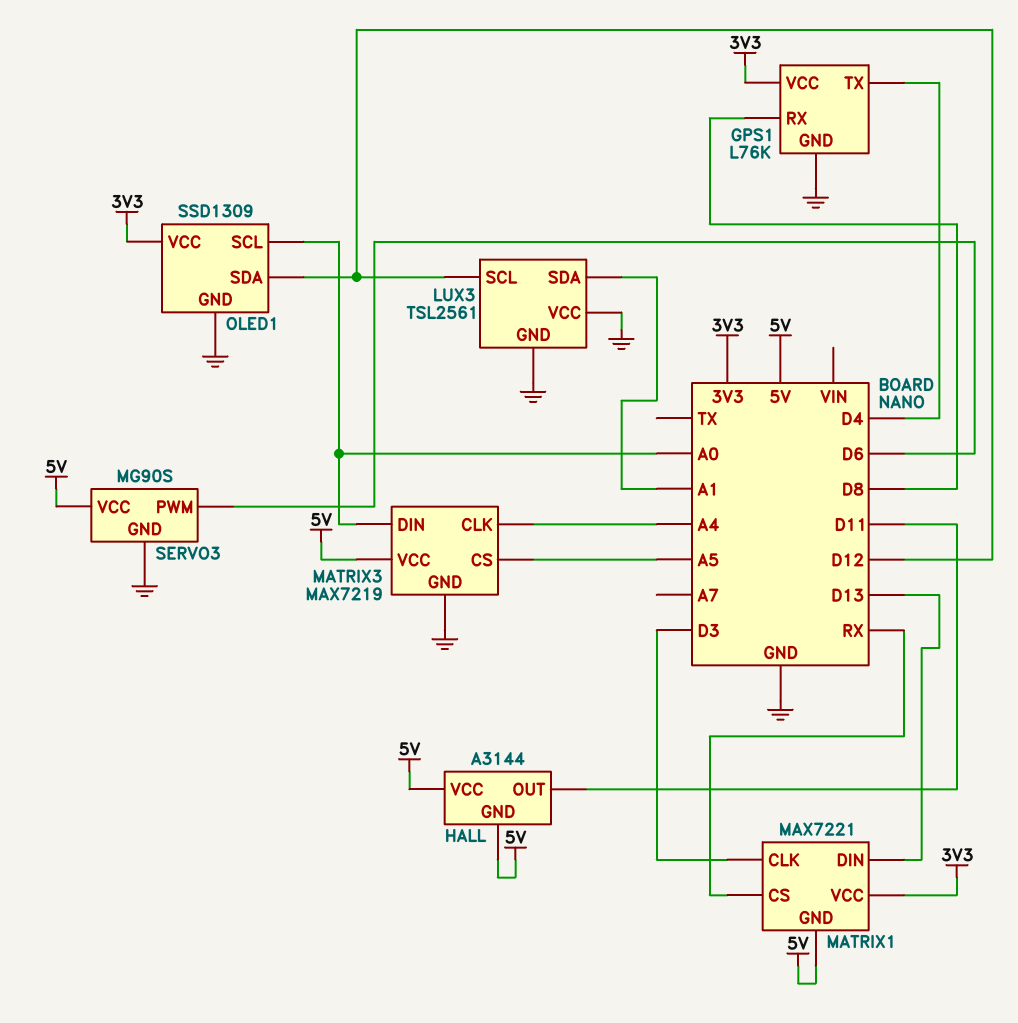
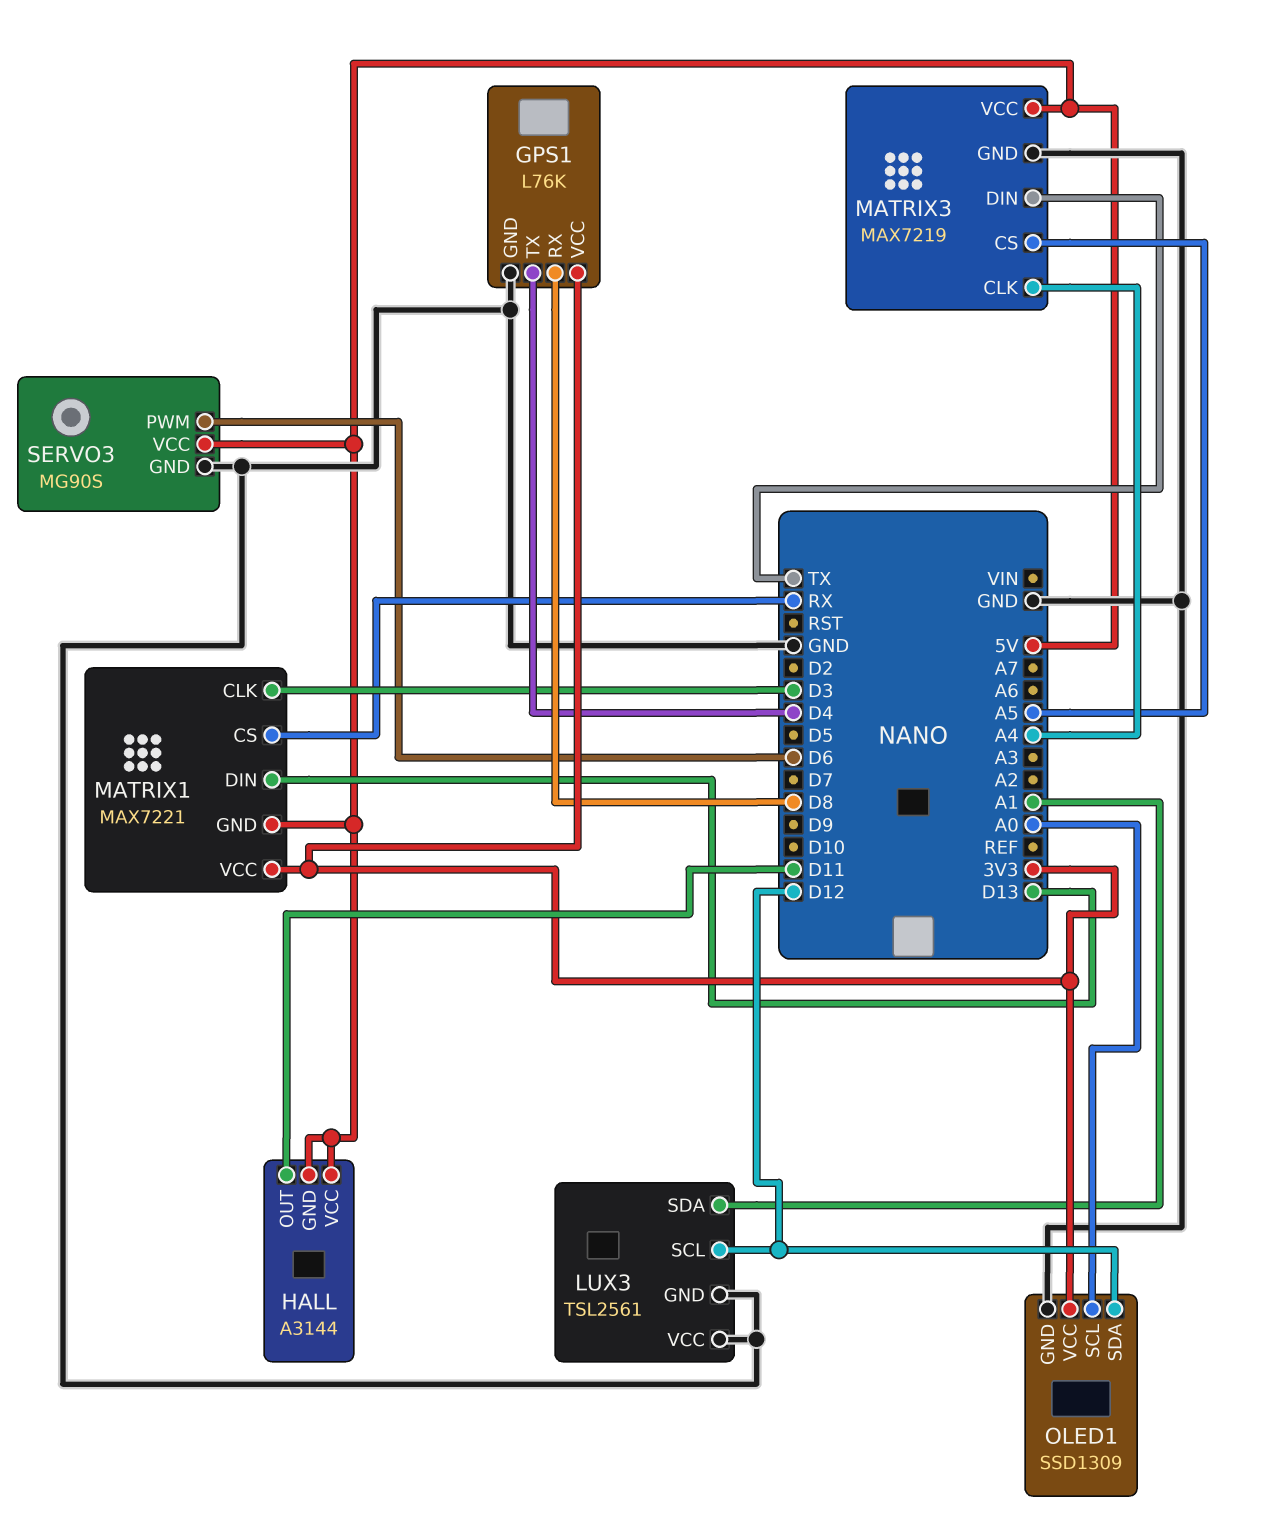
MATRIX3 pin DIN: A0 -> TX

